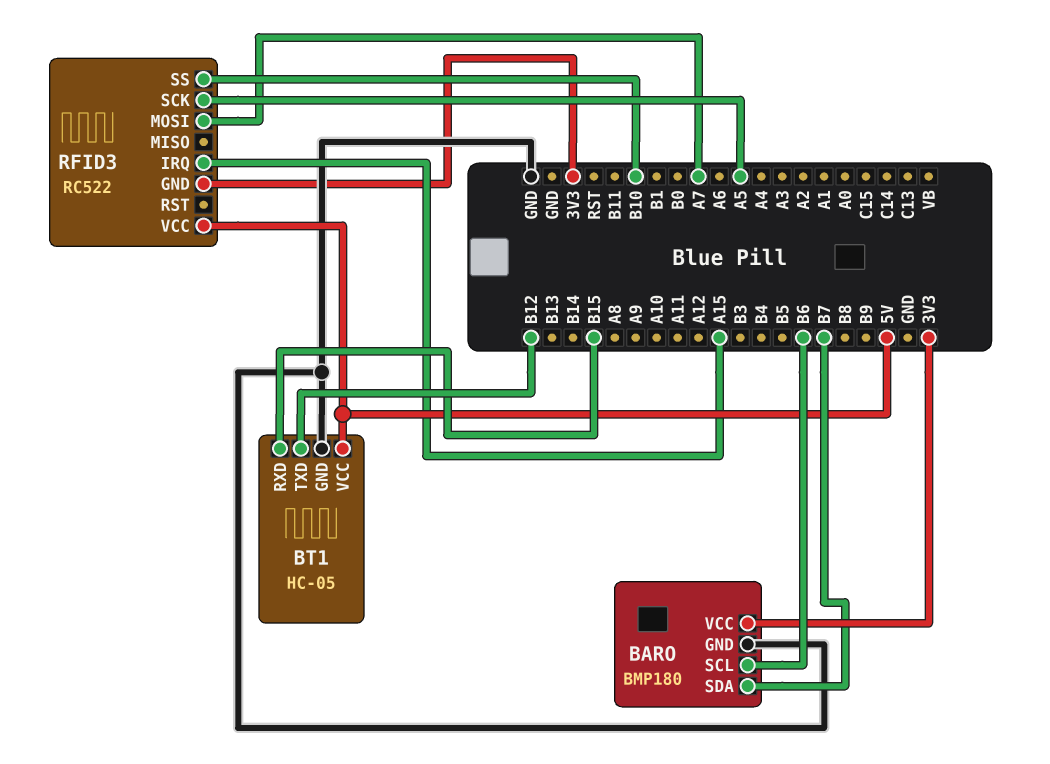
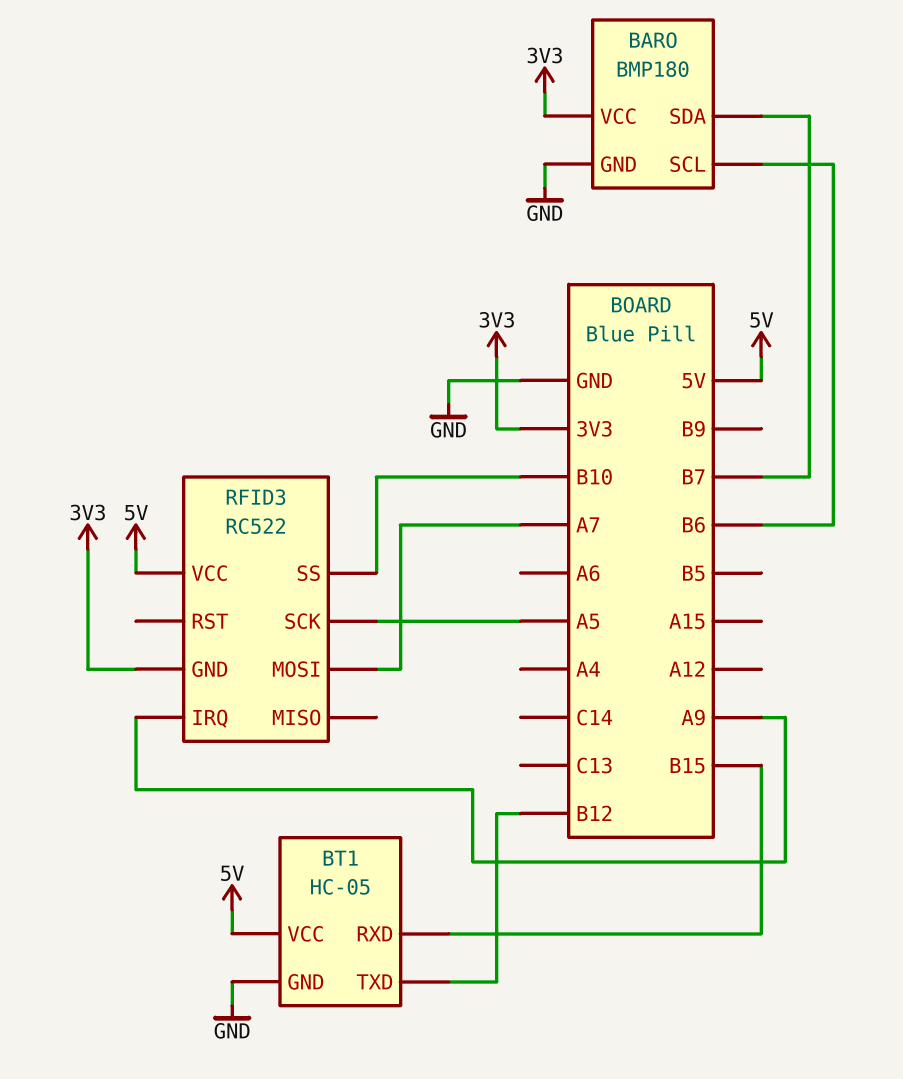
RFID3 pin IRQ: A15 -> A9

